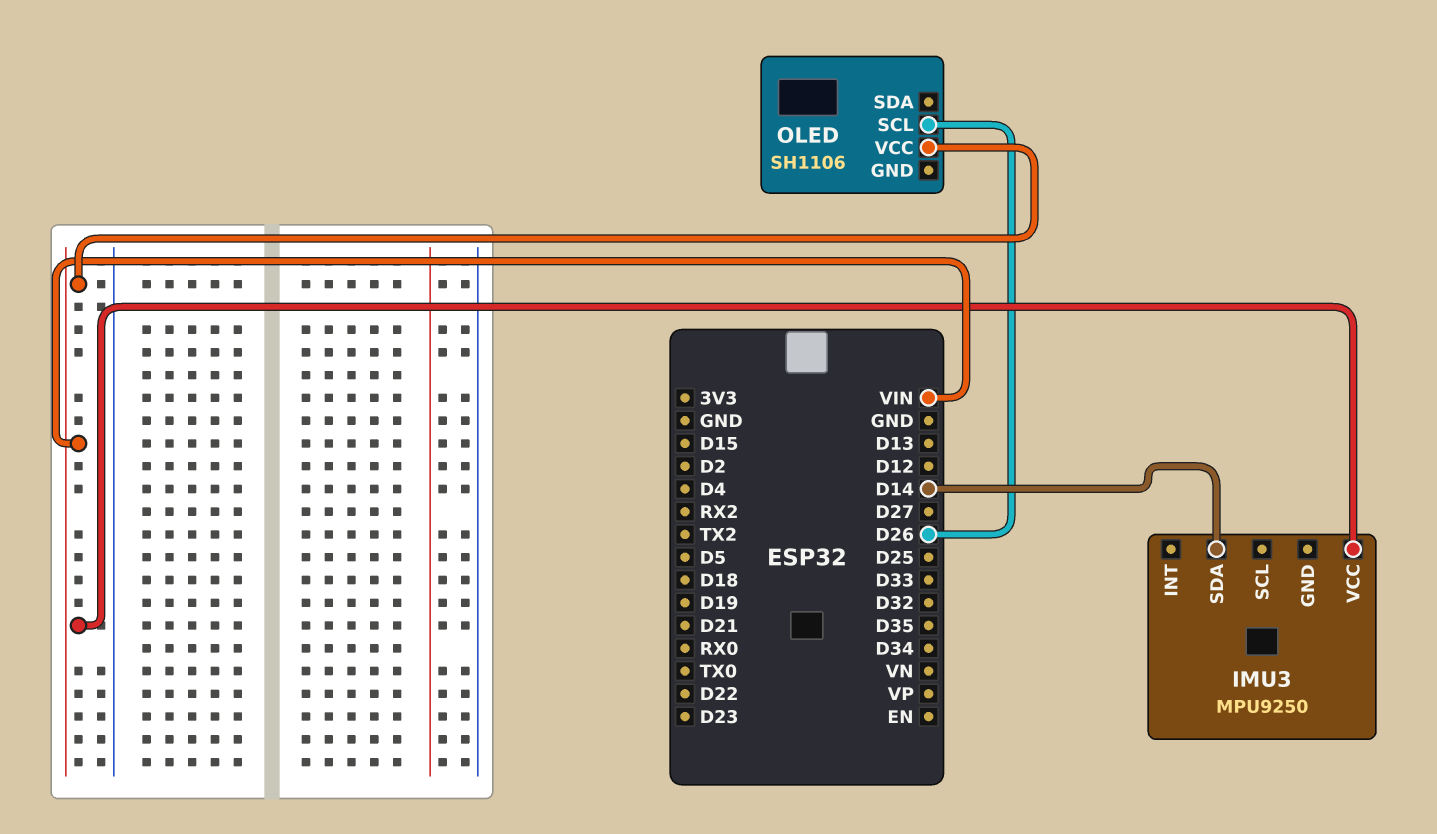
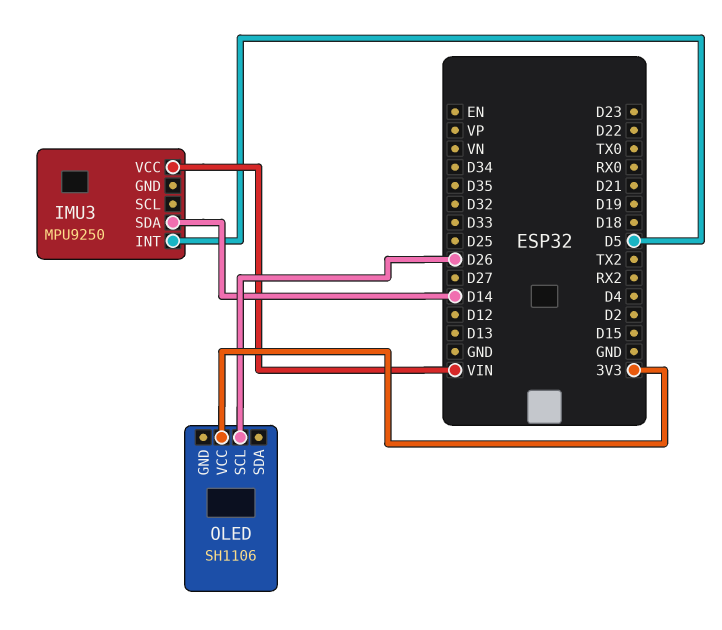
IMU3 pin INT: none -> D5
OLED pin VCC: VIN -> 3V3

